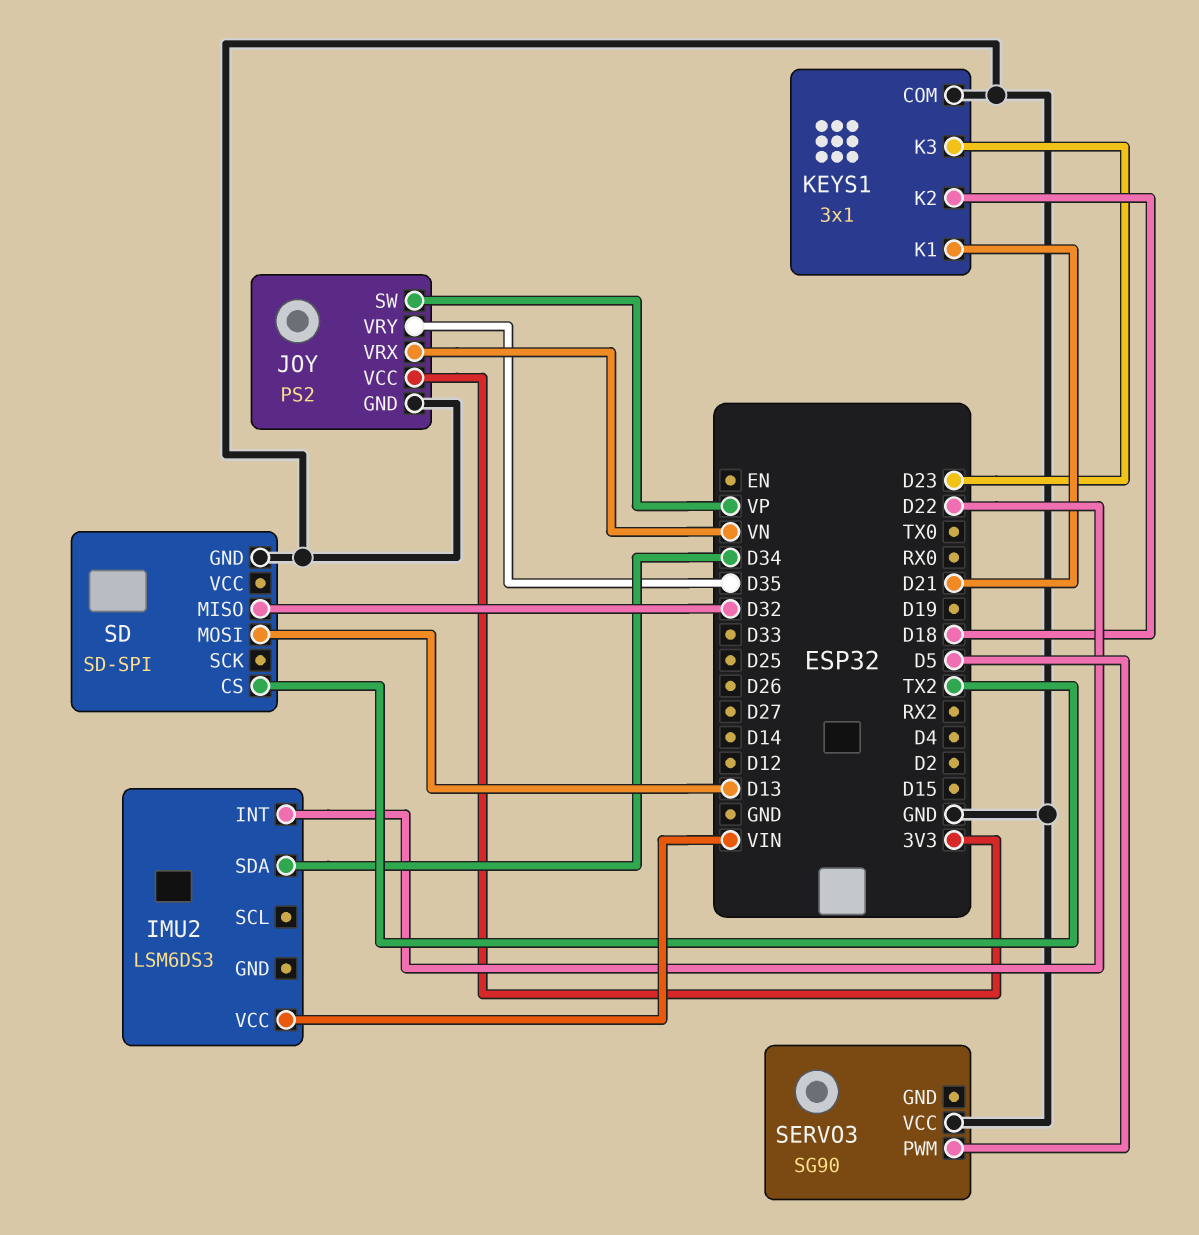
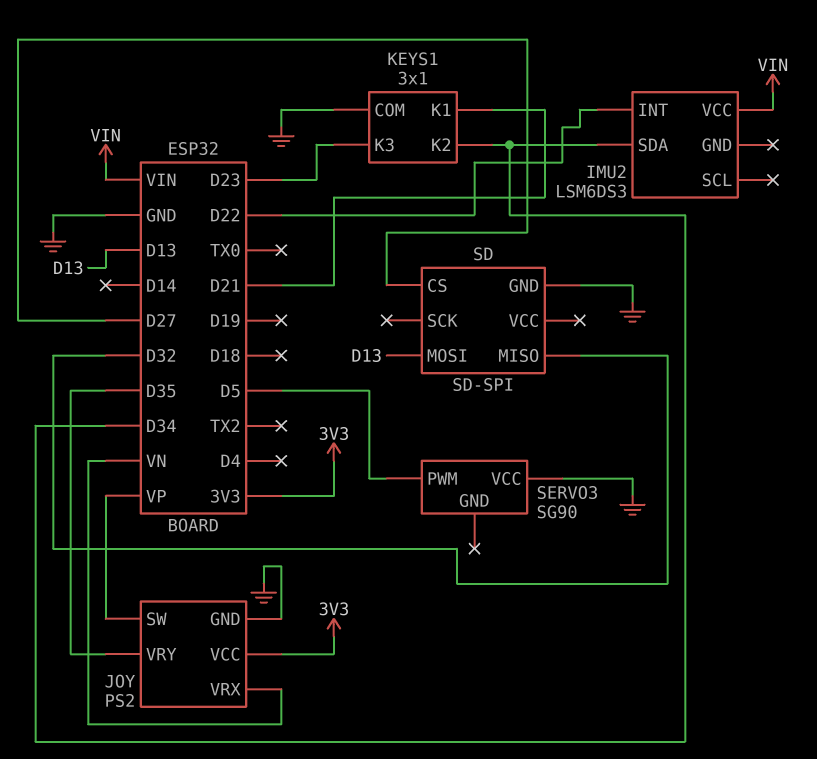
KEYS1 pin K2: D18 -> D34
SD pin CS: TX2 -> D27

